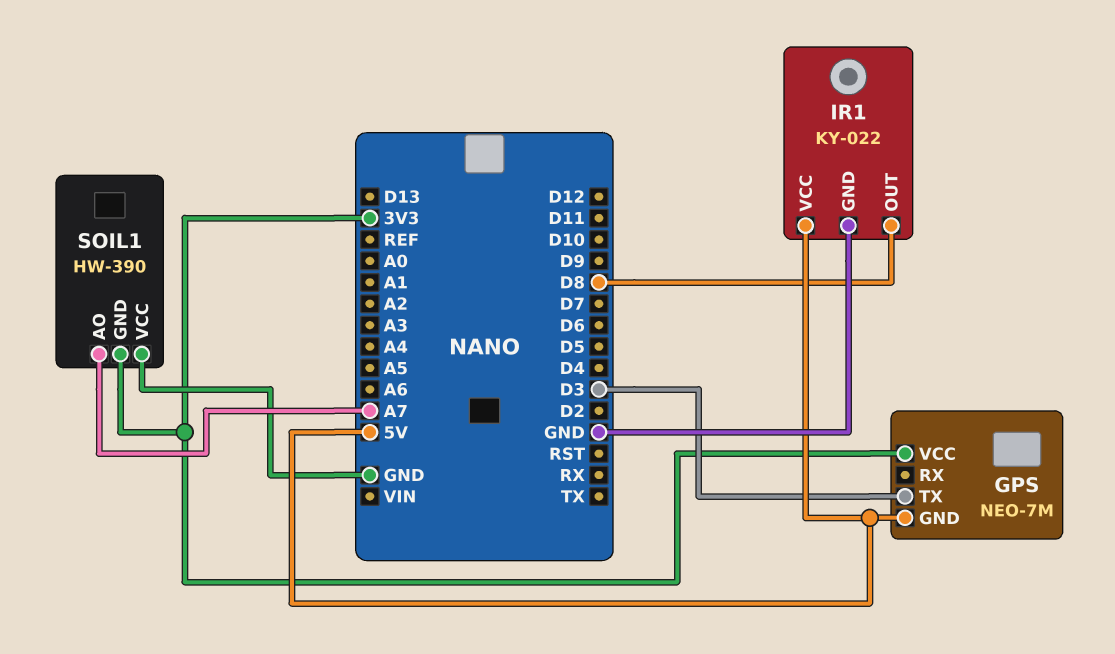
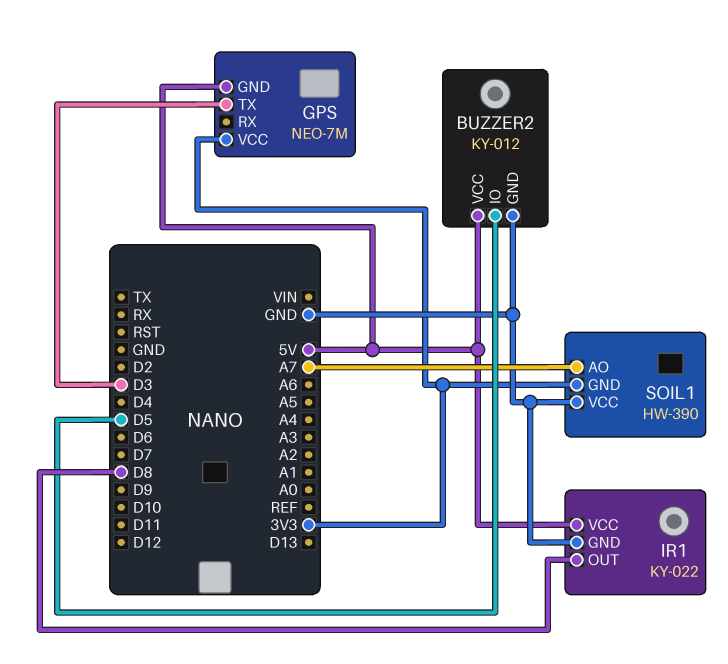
BUZZER2: none -> KY-012
BUZZER2 pin GND: none -> GND
BUZZER2 pin IO: none -> D5
BUZZER2 pin VCC: none -> 5V

